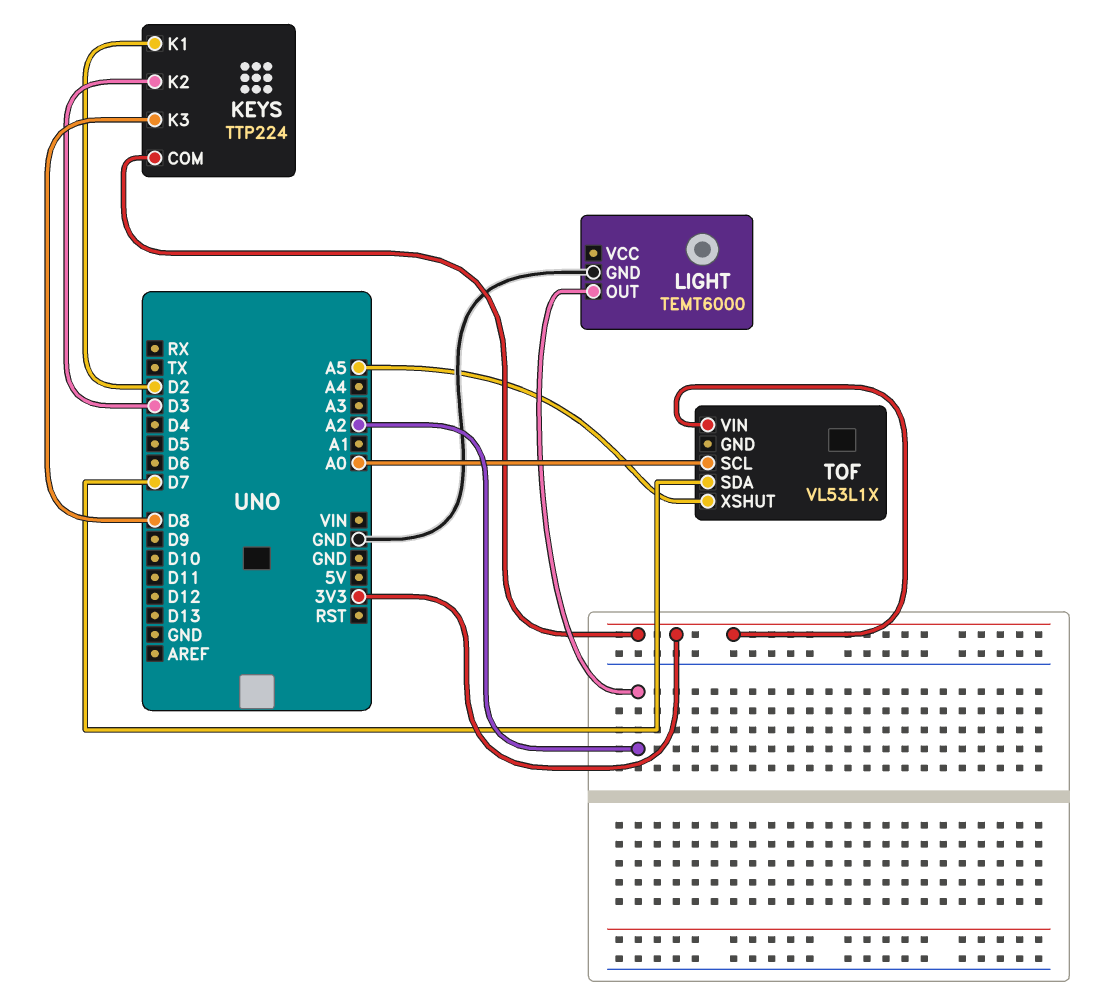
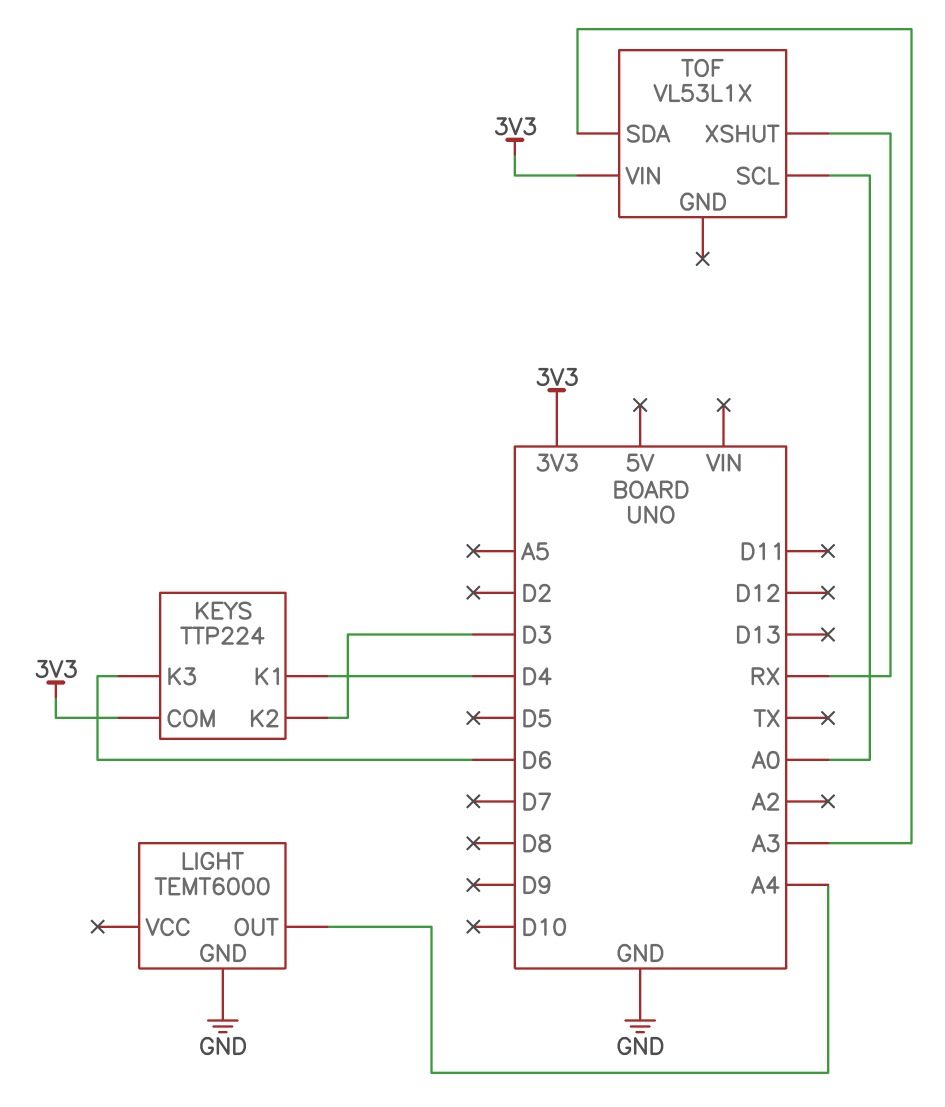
KEYS pin K1: D2 -> D4
KEYS pin K3: D8 -> D6
LIGHT pin OUT: A2 -> A4
TOF pin SDA: D7 -> A3
TOF pin XSHUT: A5 -> RX

